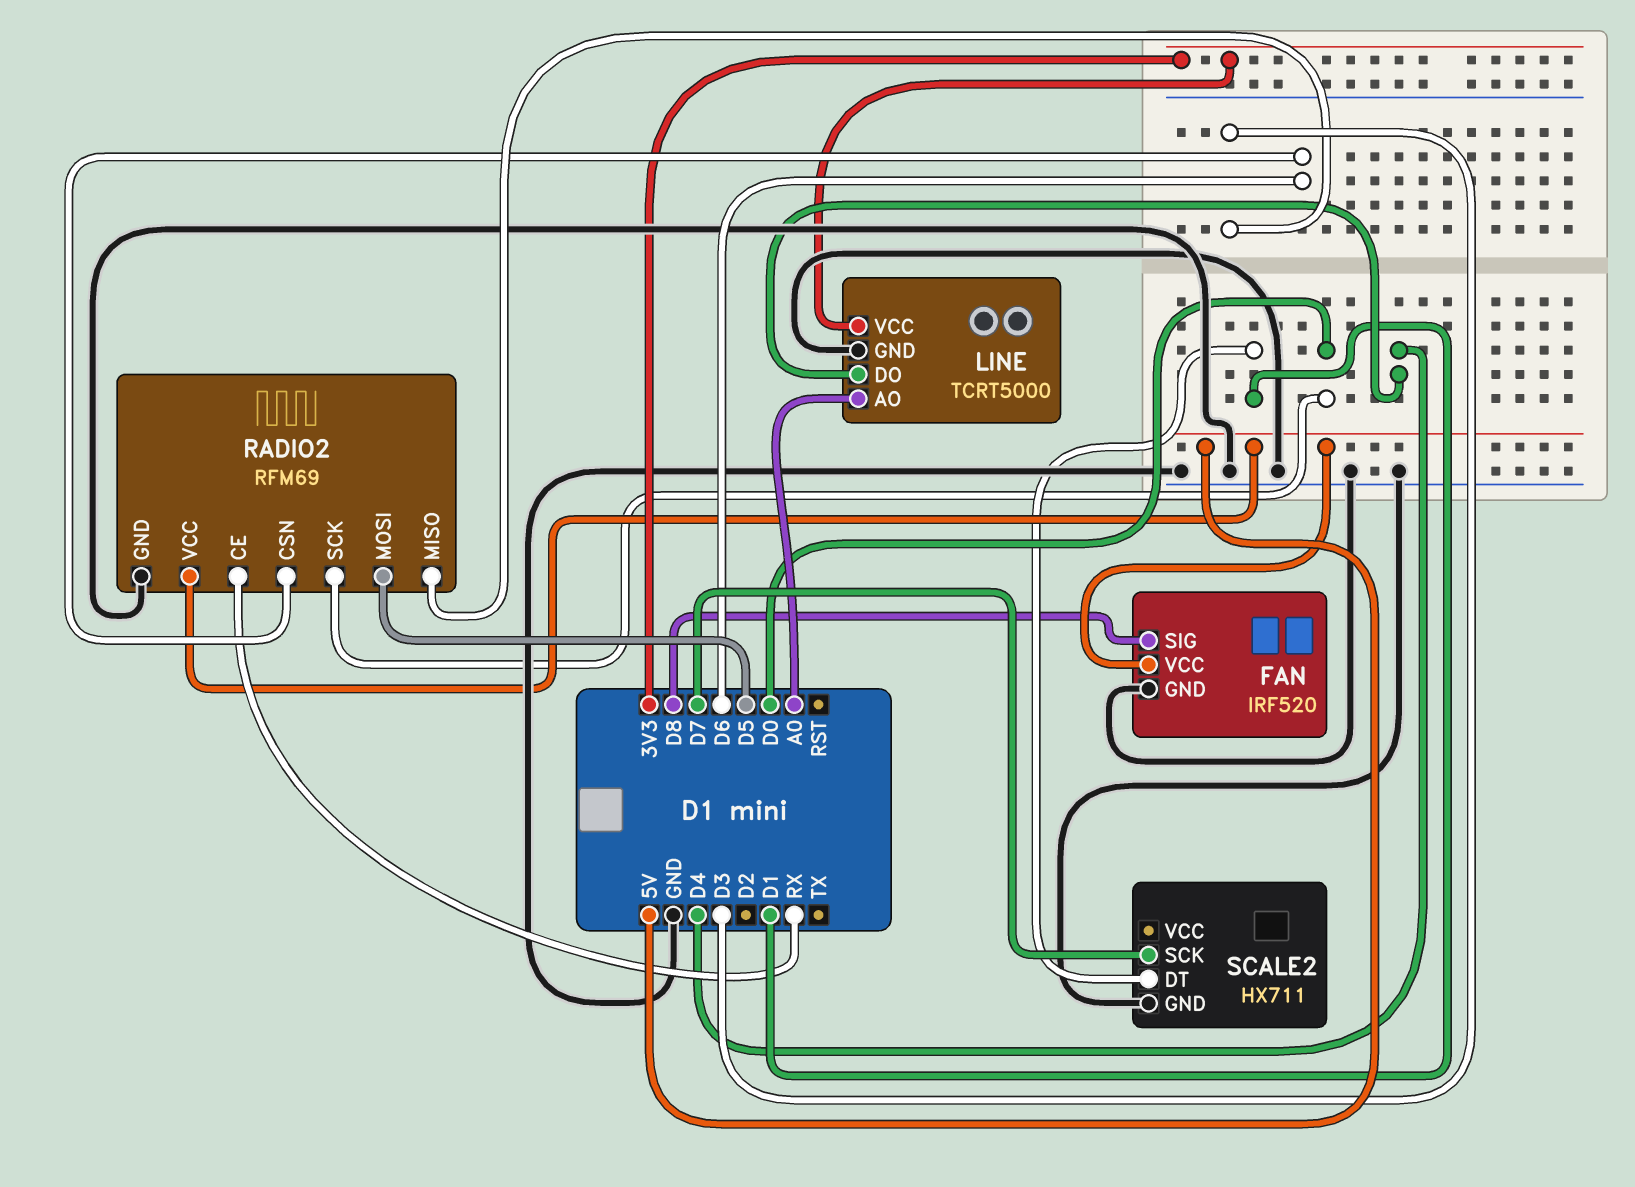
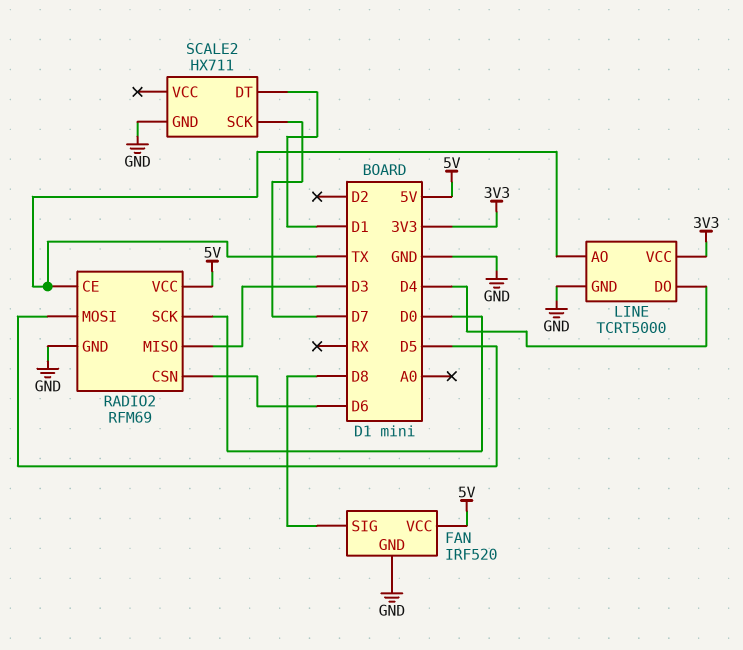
LINE pin AO: A0 -> TX
RADIO2 pin CE: RX -> TX

